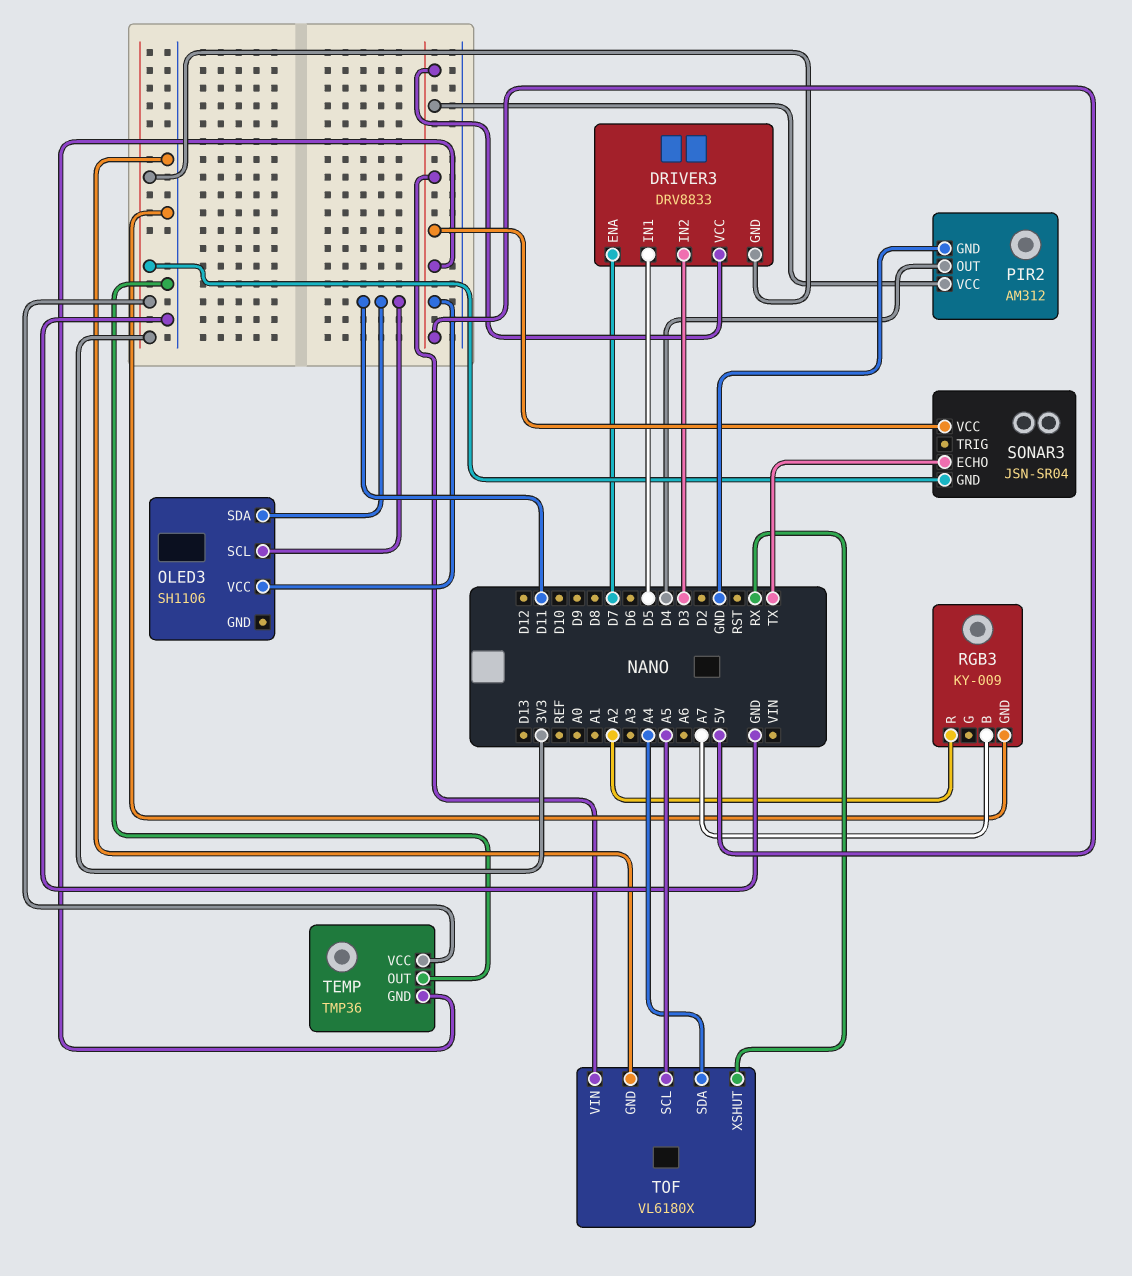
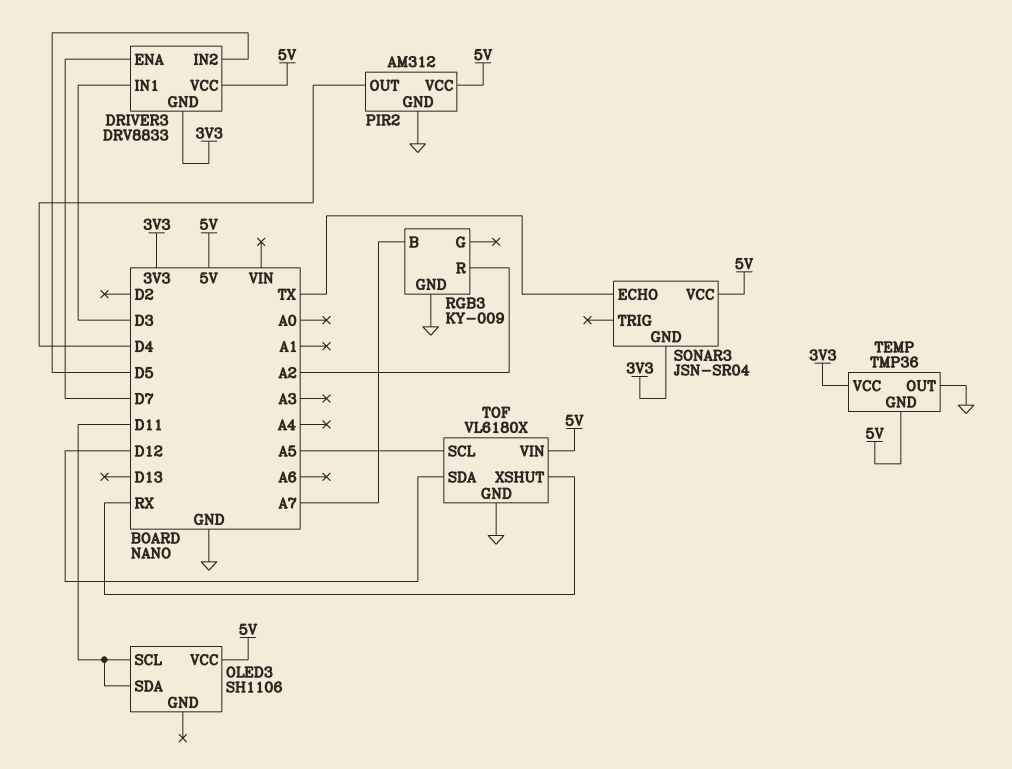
DRIVER3 pin IN1: D5 -> D3
DRIVER3 pin IN2: D3 -> D5
TOF pin SDA: A4 -> D12

